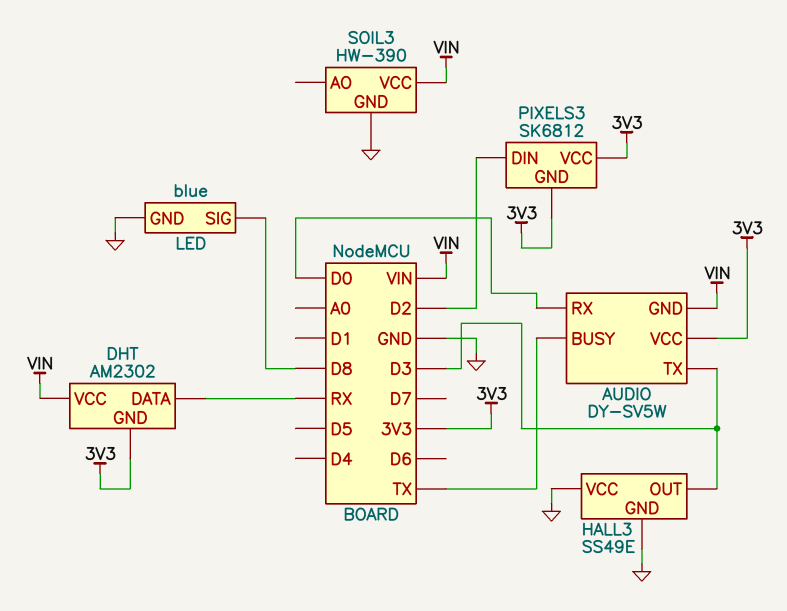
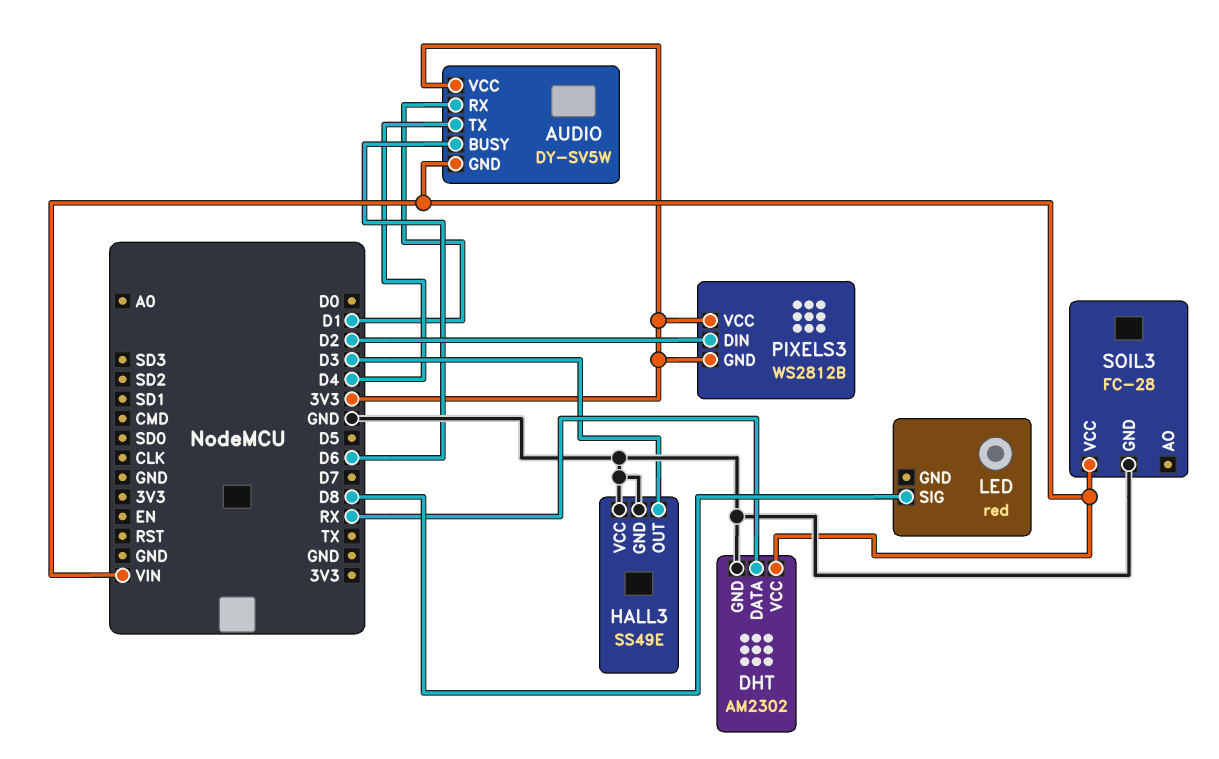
AUDIO pin BUSY: TX -> D6
AUDIO pin RX: D0 -> D1
AUDIO pin TX: D3 -> D4
DHT pin GND: 3V3 -> GND
LED: blue -> red
LED pin GND: GND -> none
PIXELS3: SK6812 -> WS2812B
SOIL3: HW-390 -> FC-28

